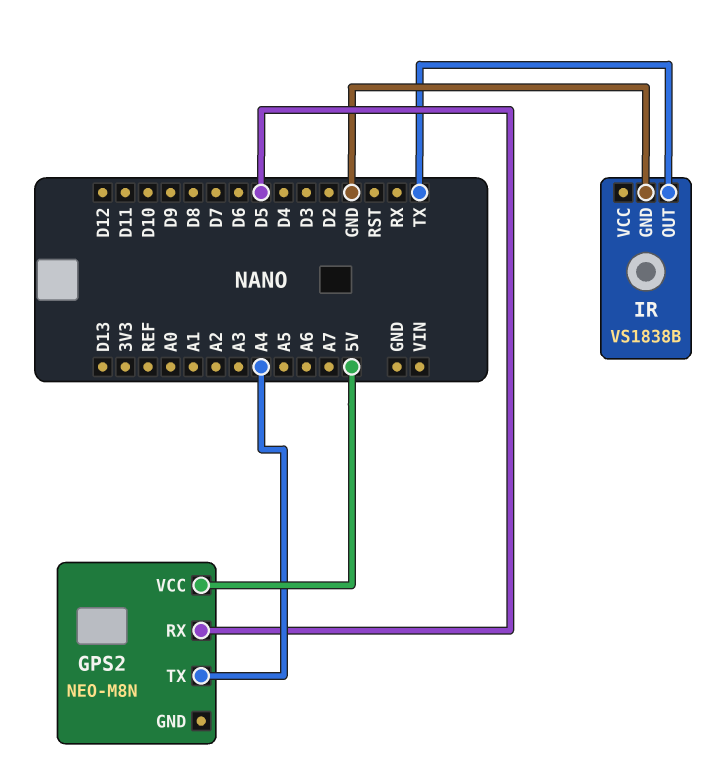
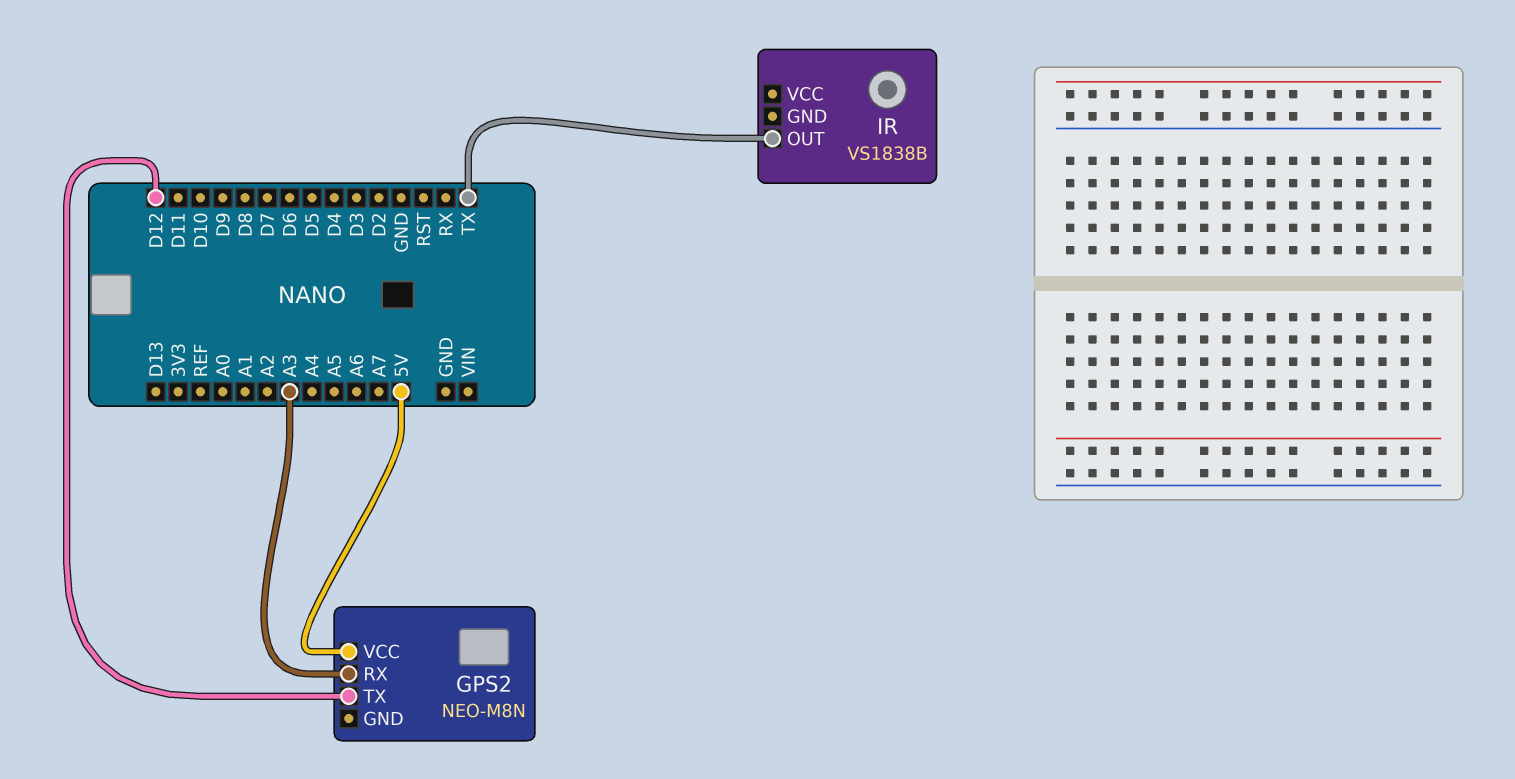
GPS2 pin RX: D5 -> A3
GPS2 pin TX: A4 -> D12
IR pin GND: GND -> none

